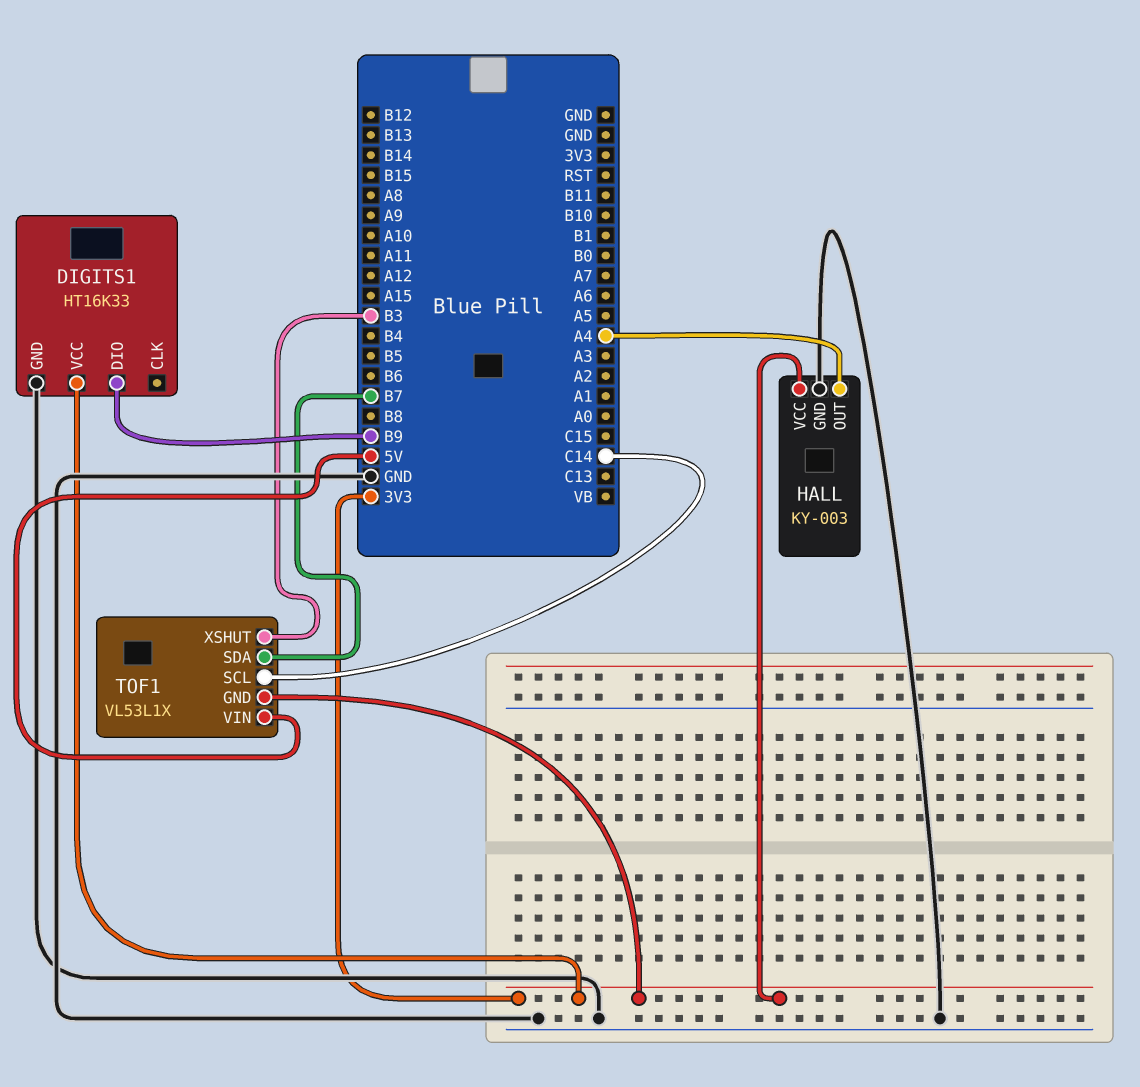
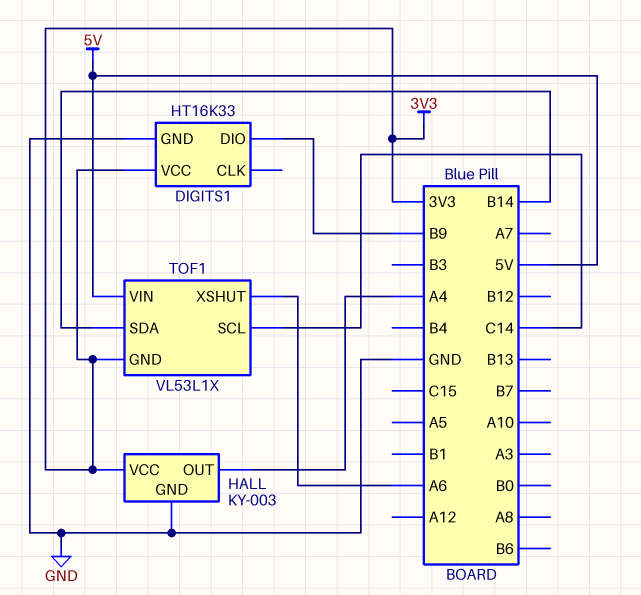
TOF1 pin SDA: B7 -> B14
TOF1 pin XSHUT: B3 -> A6

